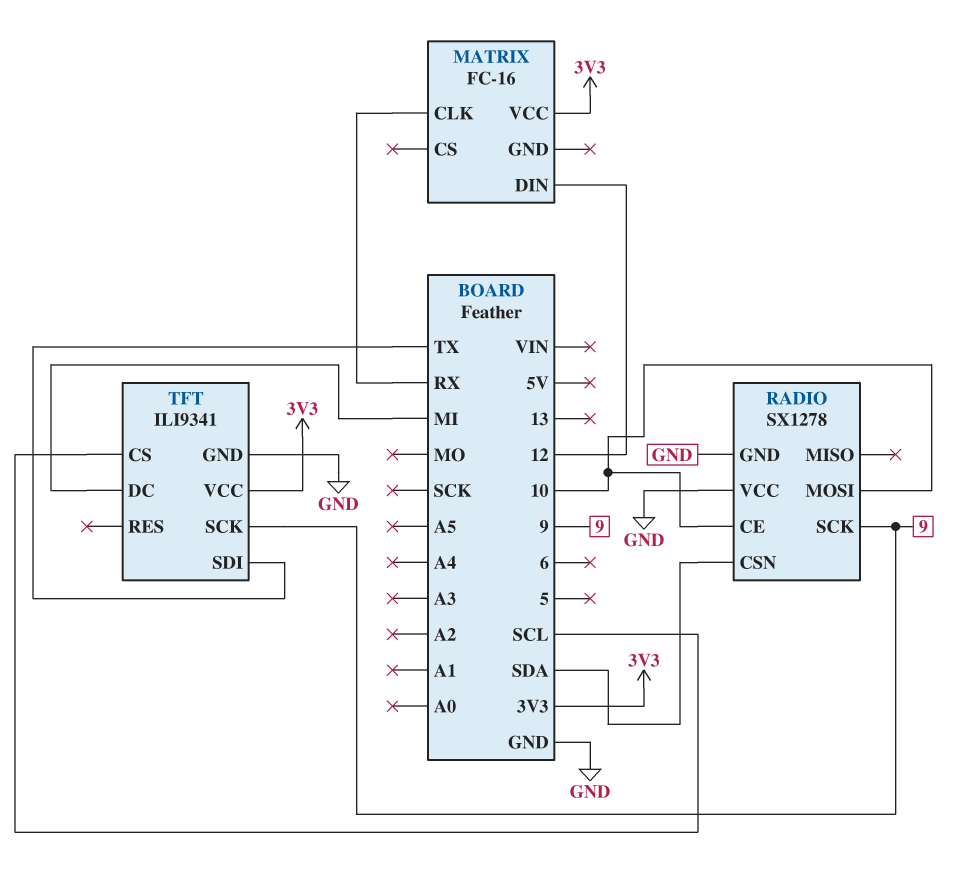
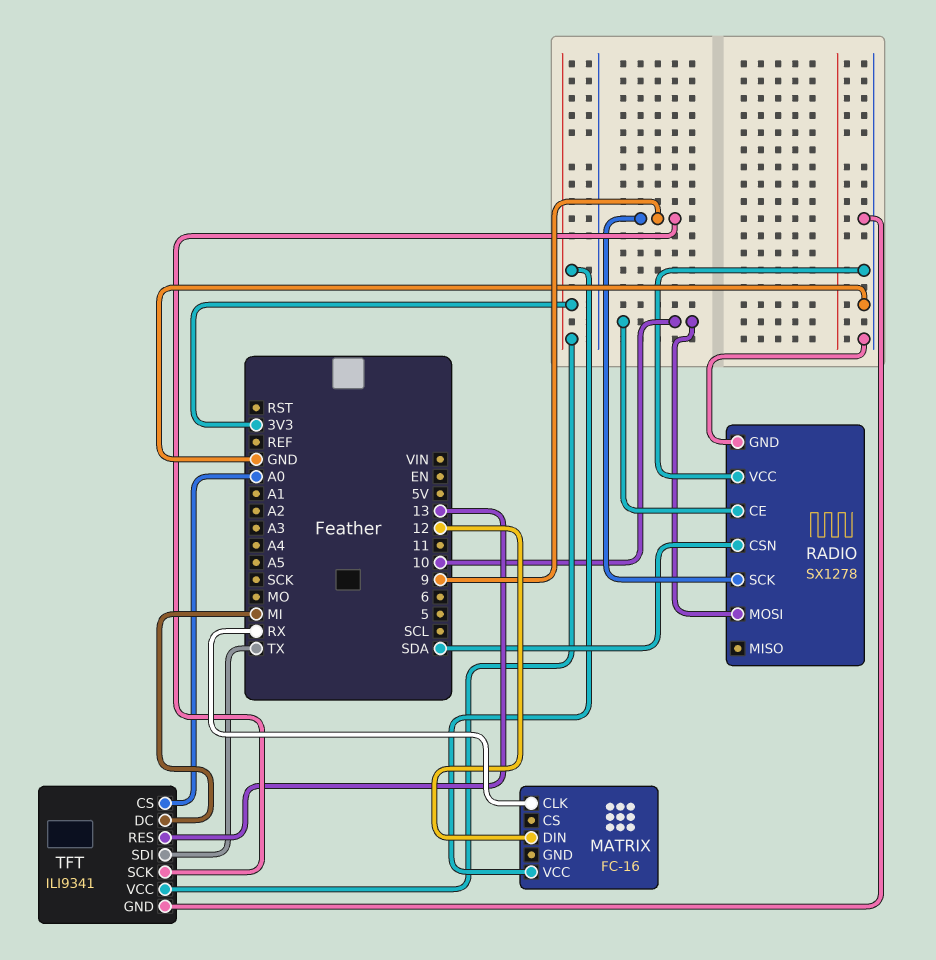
TFT pin CS: SCL -> A0
TFT pin RES: none -> 13

